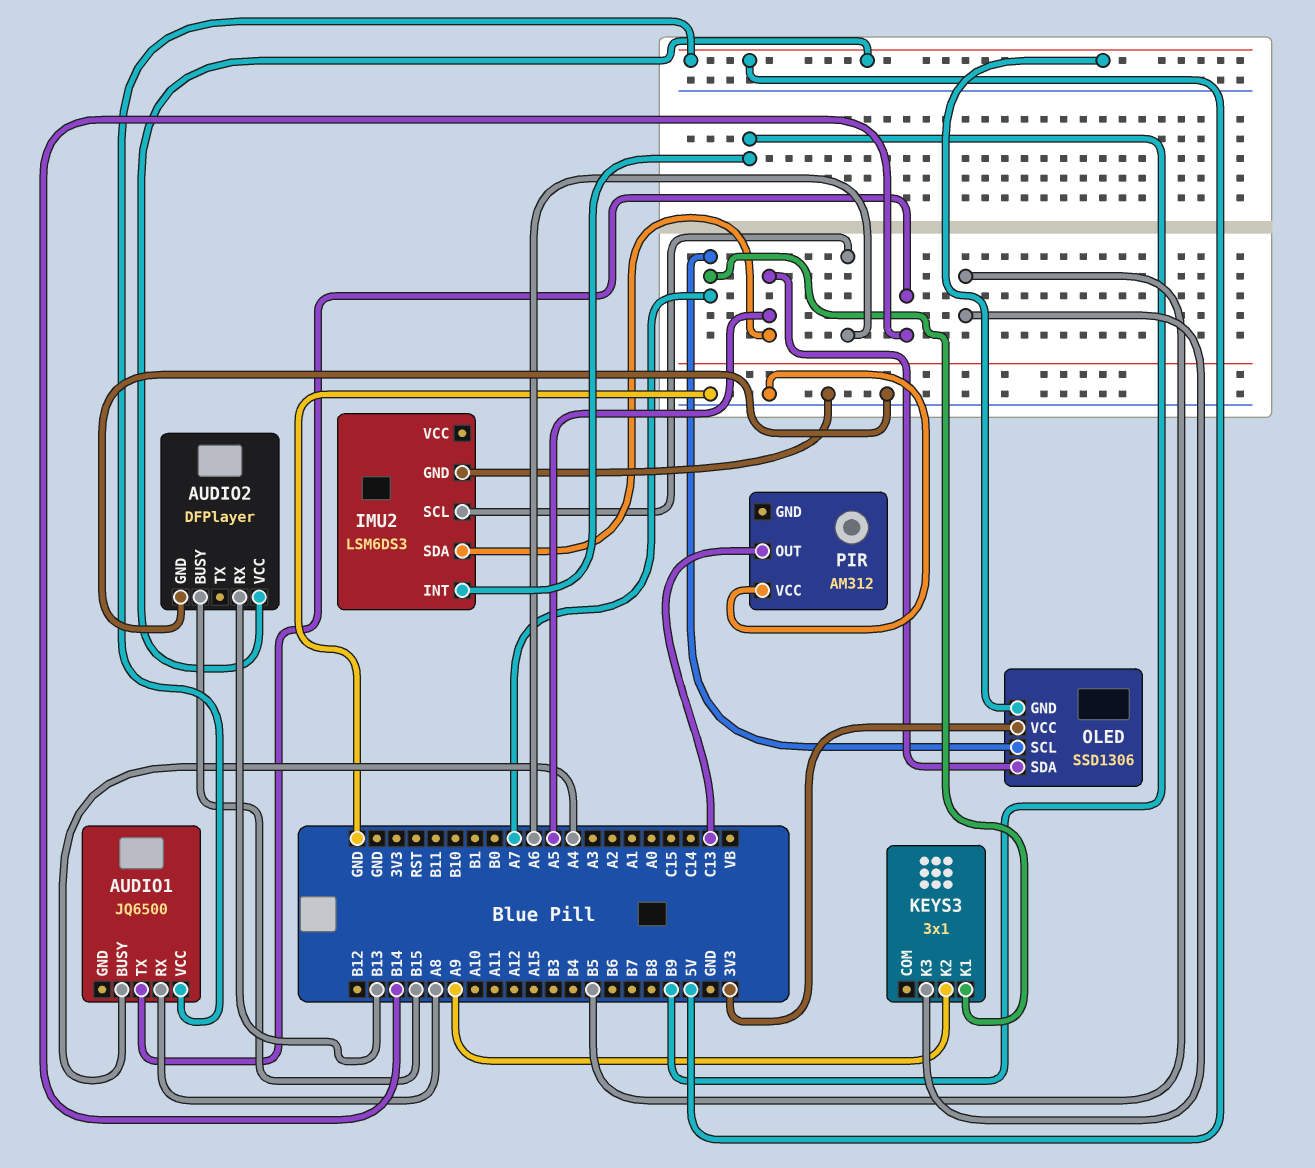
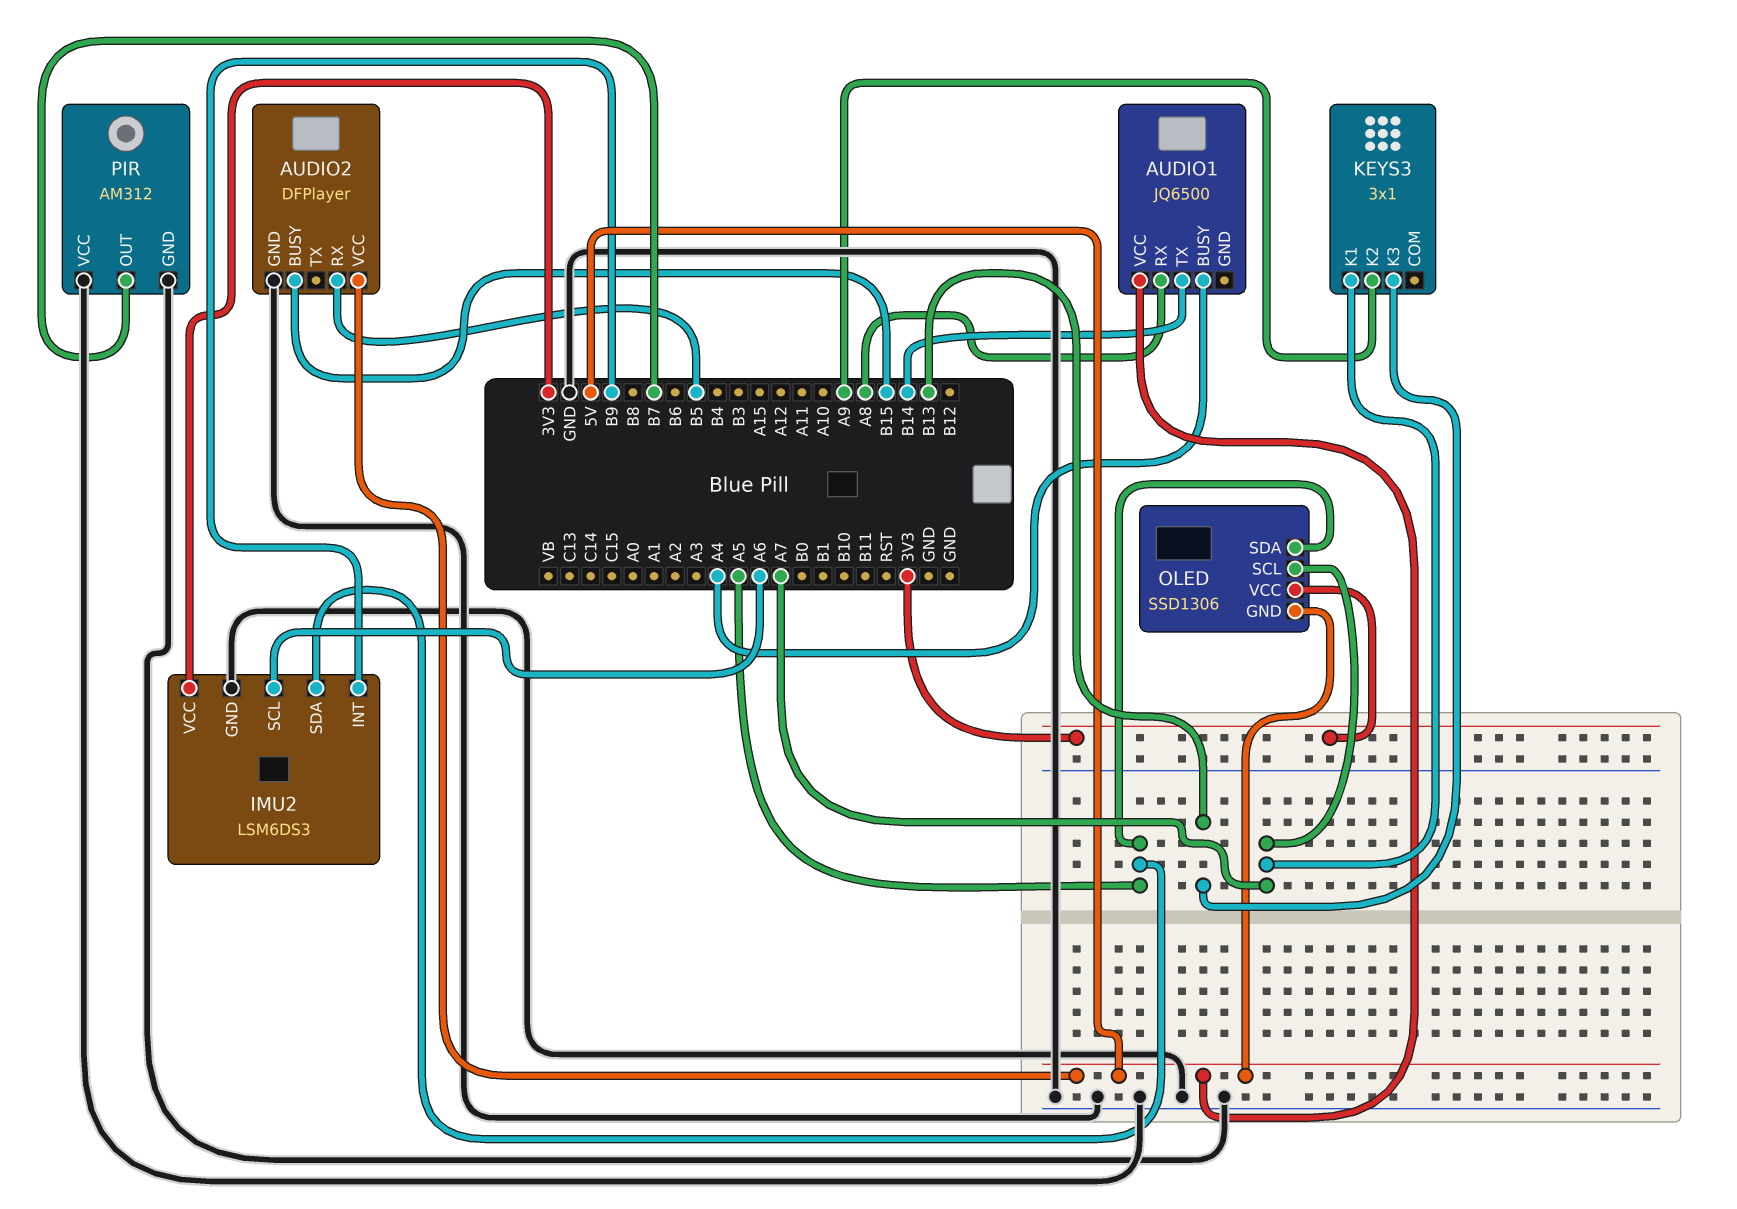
AUDIO2 pin RX: B13 -> B5
IMU2 pin VCC: none -> 3V3
KEYS3 pin K3: B5 -> B13
PIR pin GND: none -> GND
PIR pin OUT: C13 -> B7

